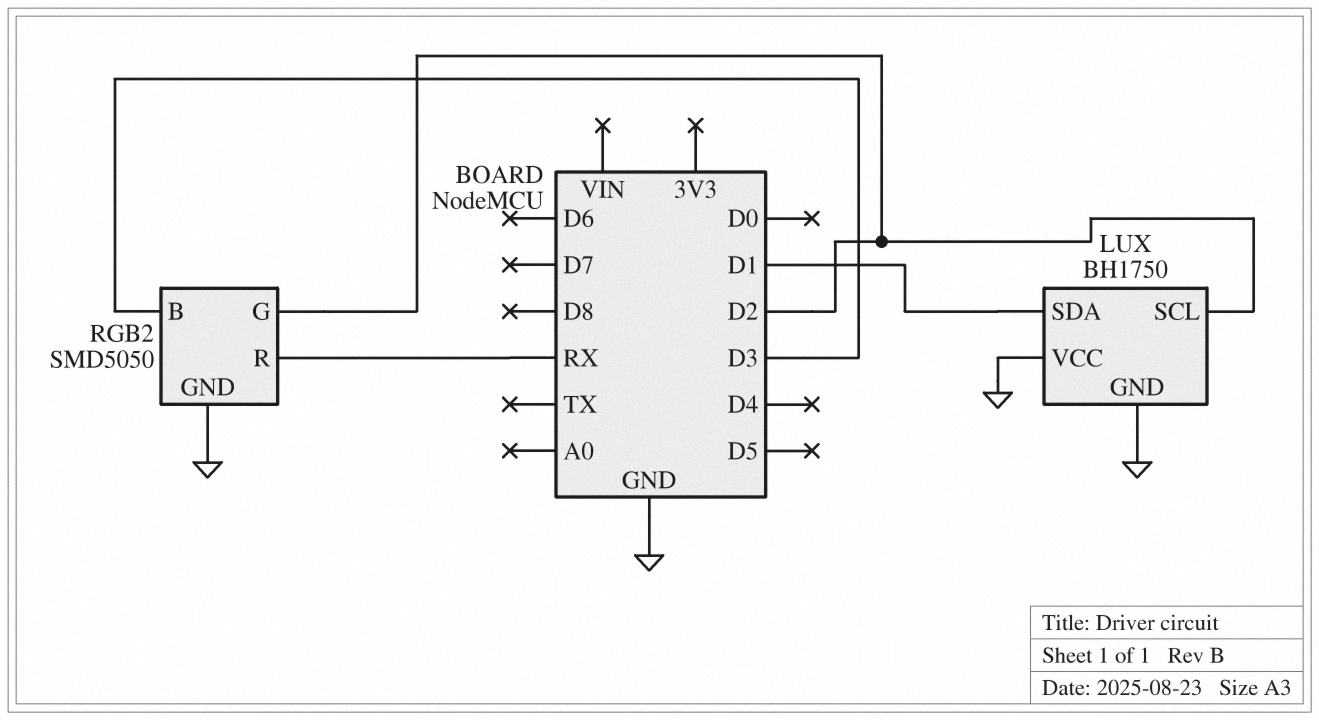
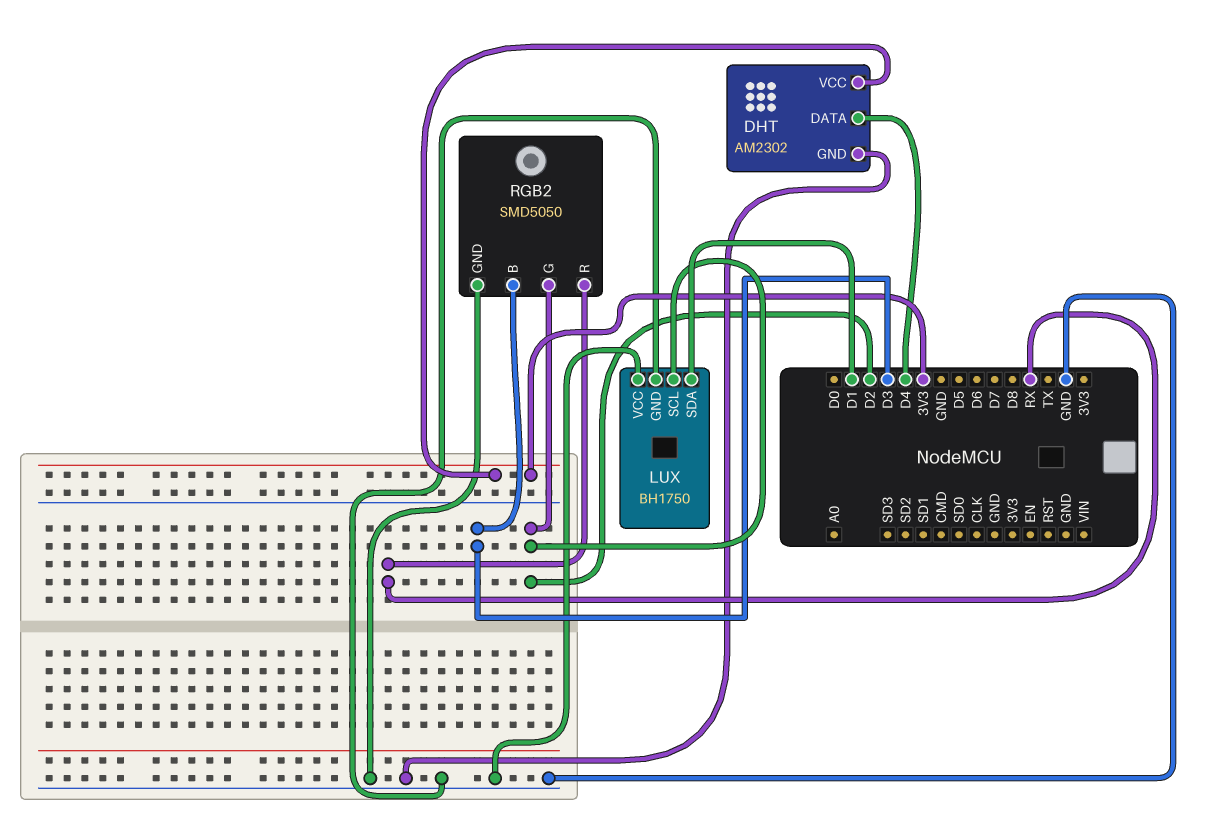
DHT: none -> AM2302
DHT pin DATA: none -> D4
DHT pin GND: none -> GND
DHT pin VCC: none -> 3V3

